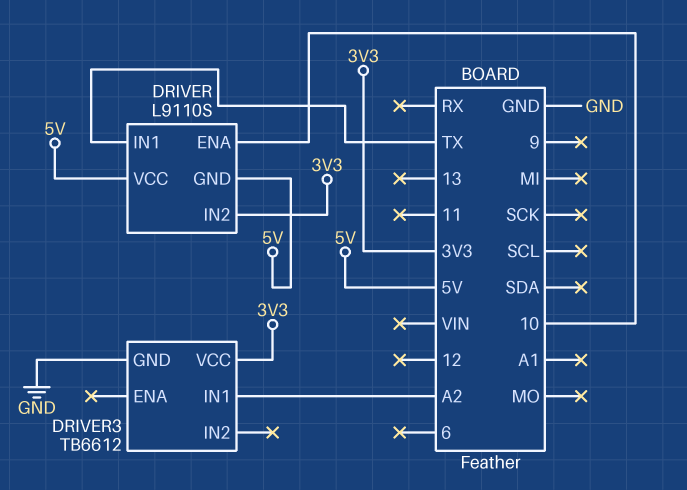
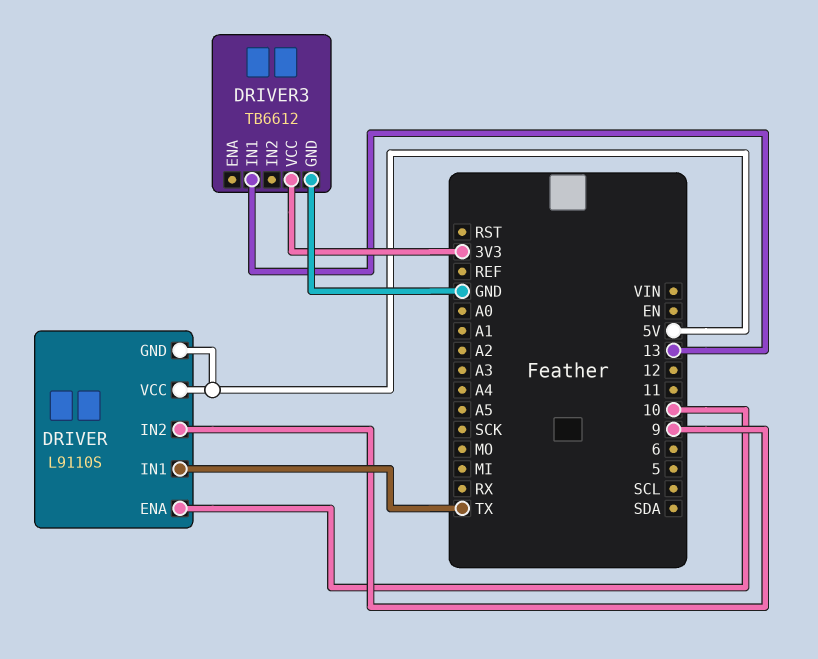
DRIVER pin IN2: 3V3 -> 9
DRIVER3 pin IN1: A2 -> 13

